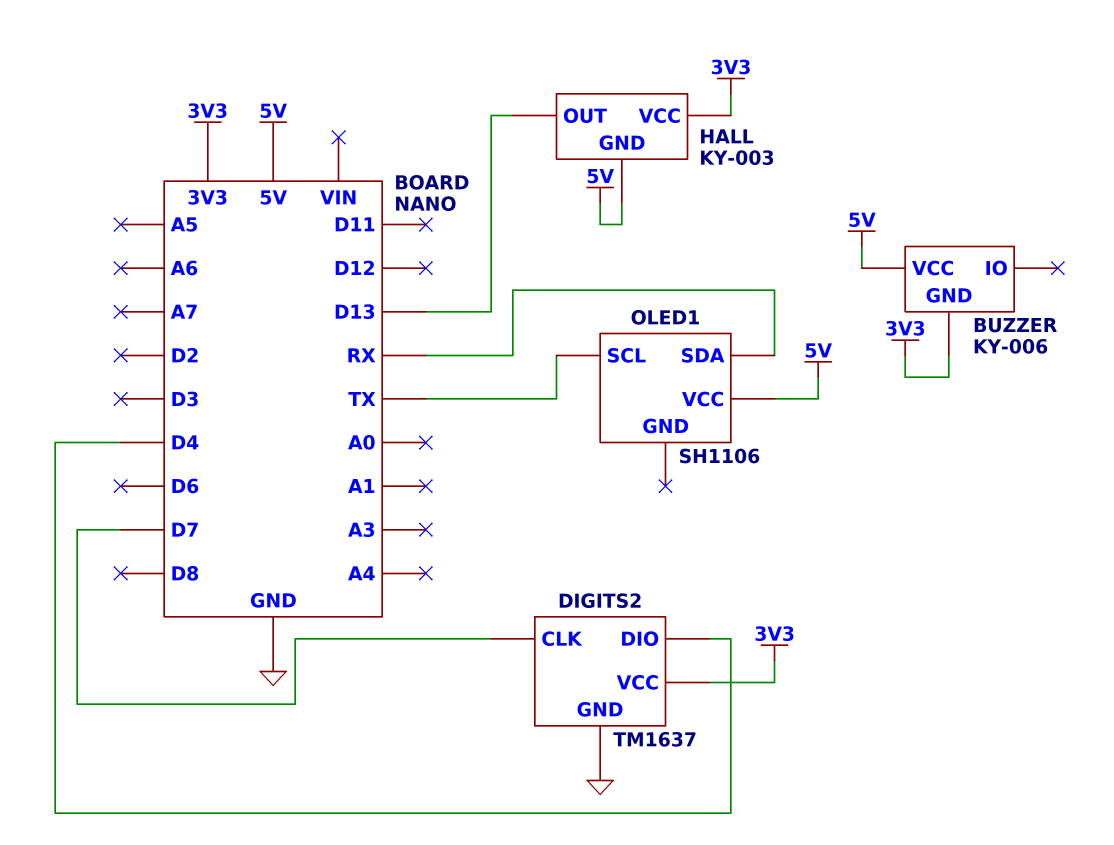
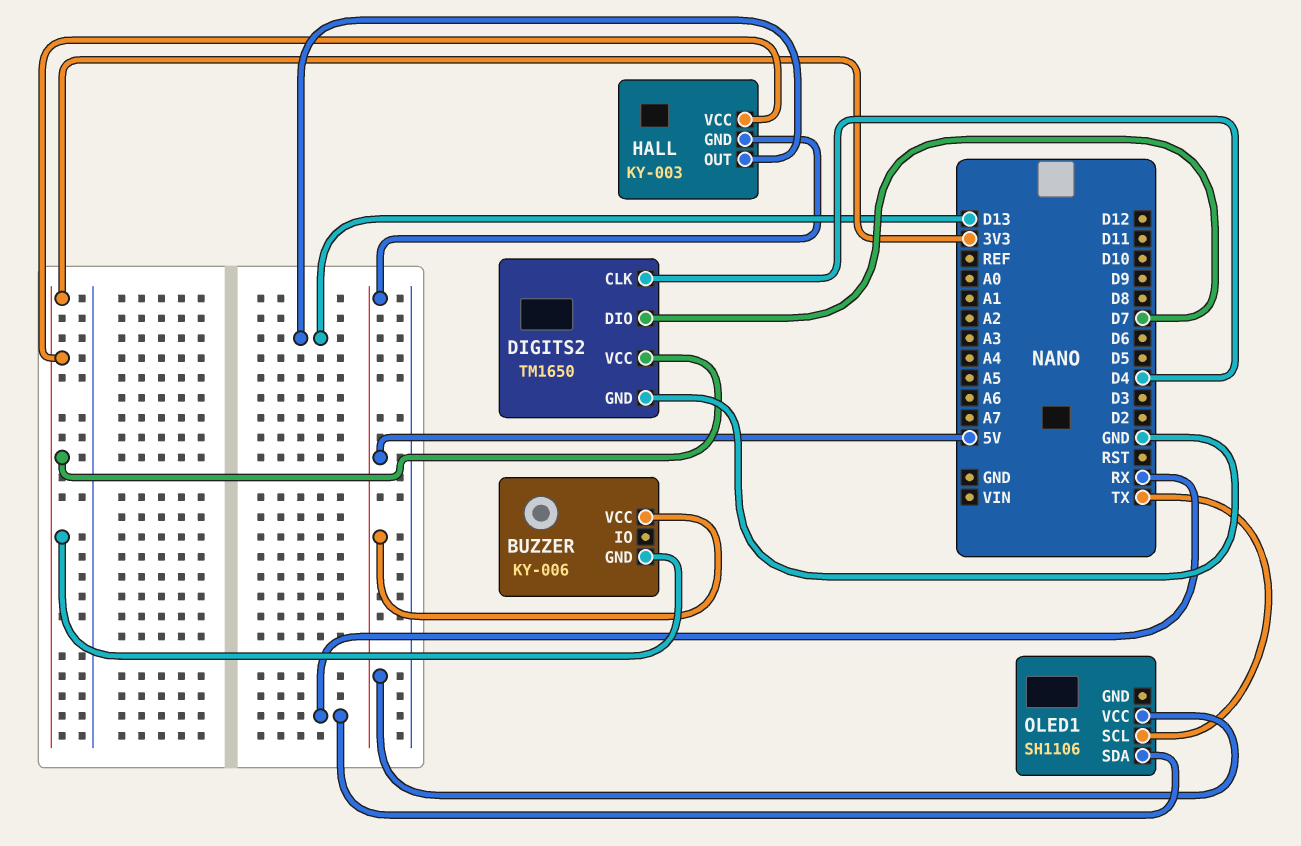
DIGITS2: TM1637 -> TM1650
DIGITS2 pin CLK: D7 -> D4
DIGITS2 pin DIO: D4 -> D7

